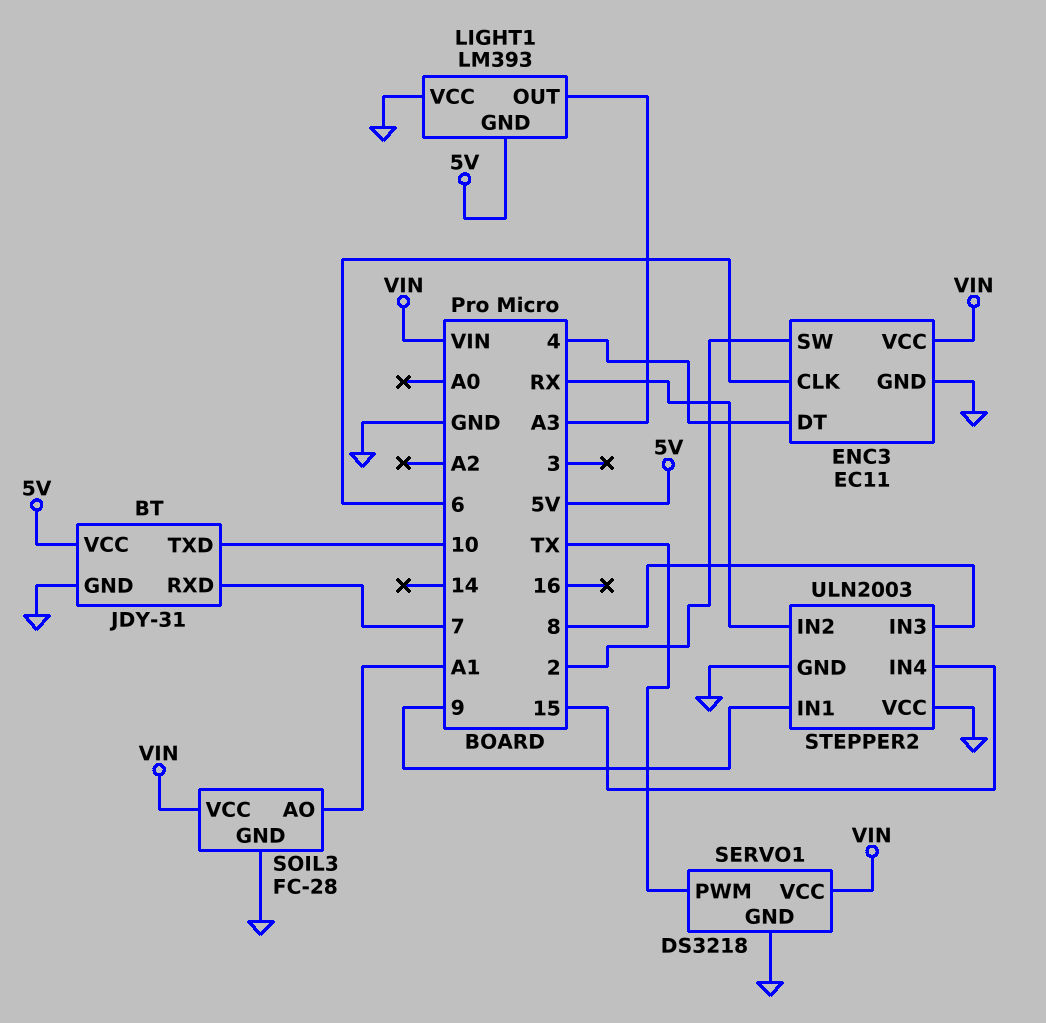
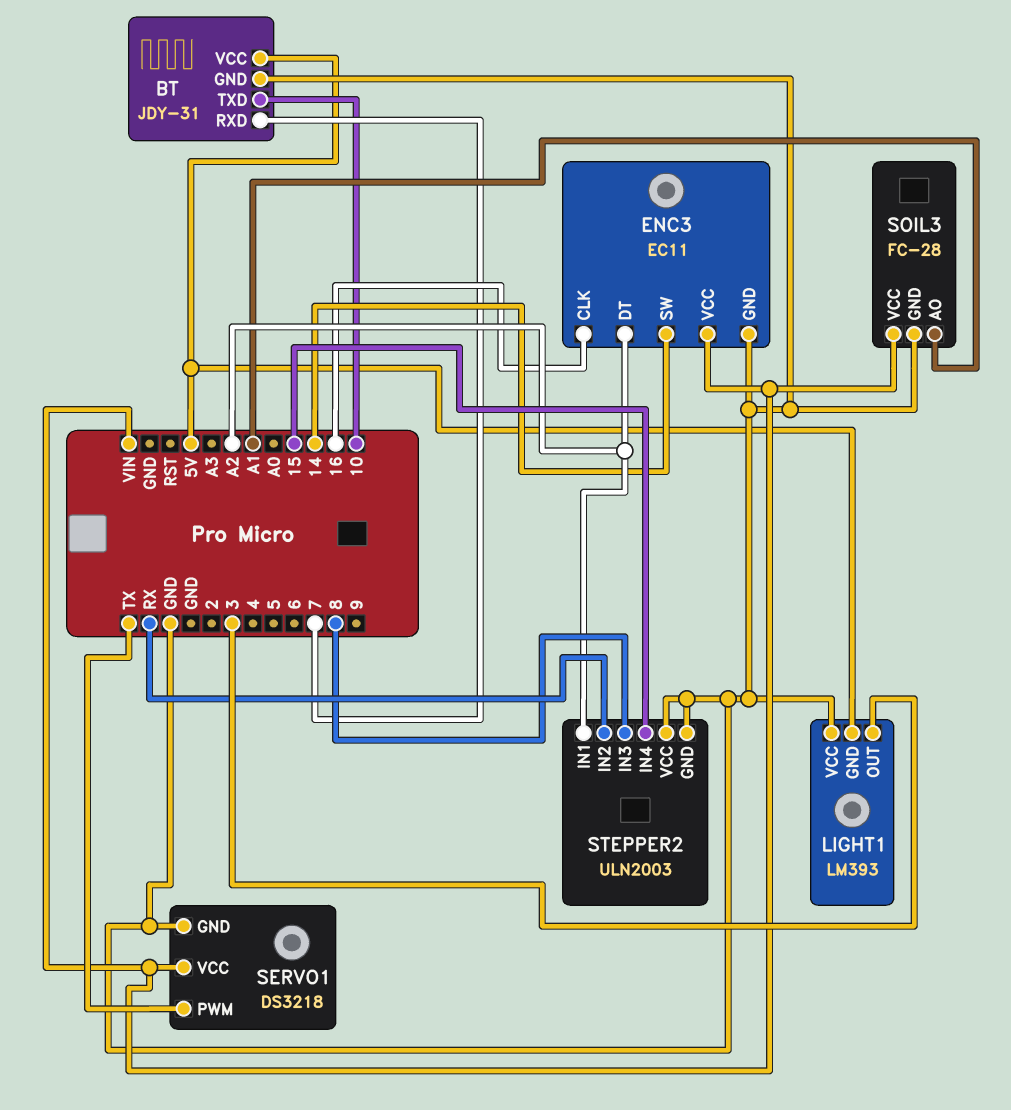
ENC3 pin CLK: 6 -> 16
ENC3 pin DT: 4 -> A2
ENC3 pin SW: 2 -> 14
LIGHT1 pin OUT: A3 -> 3
STEPPER2 pin IN1: 9 -> A2

